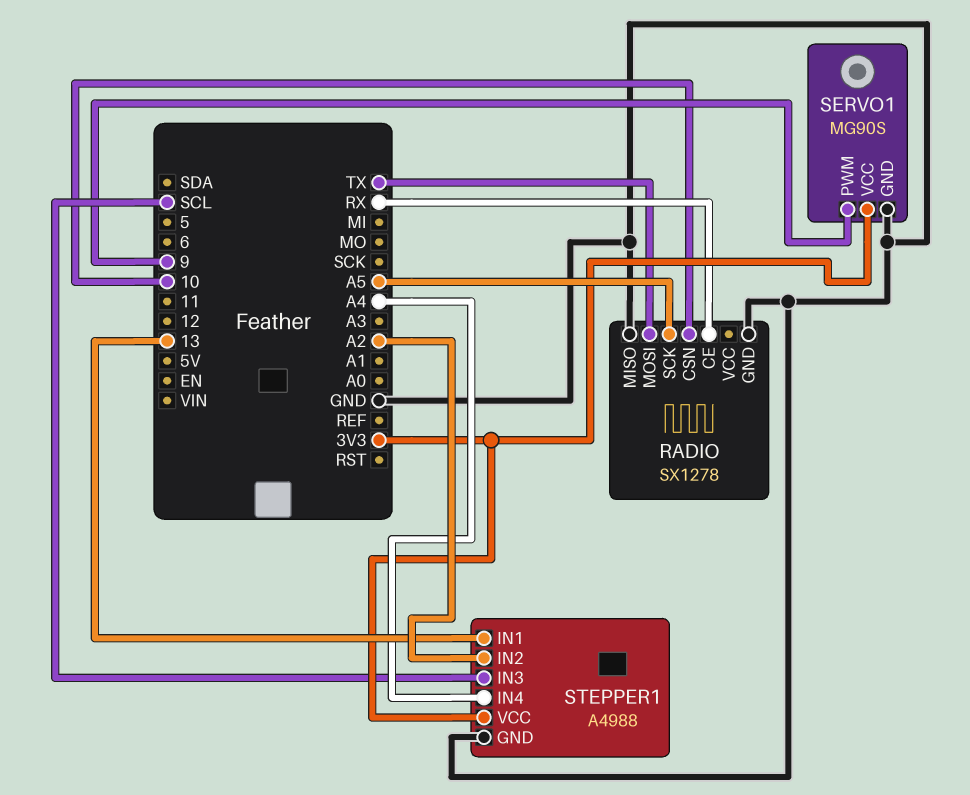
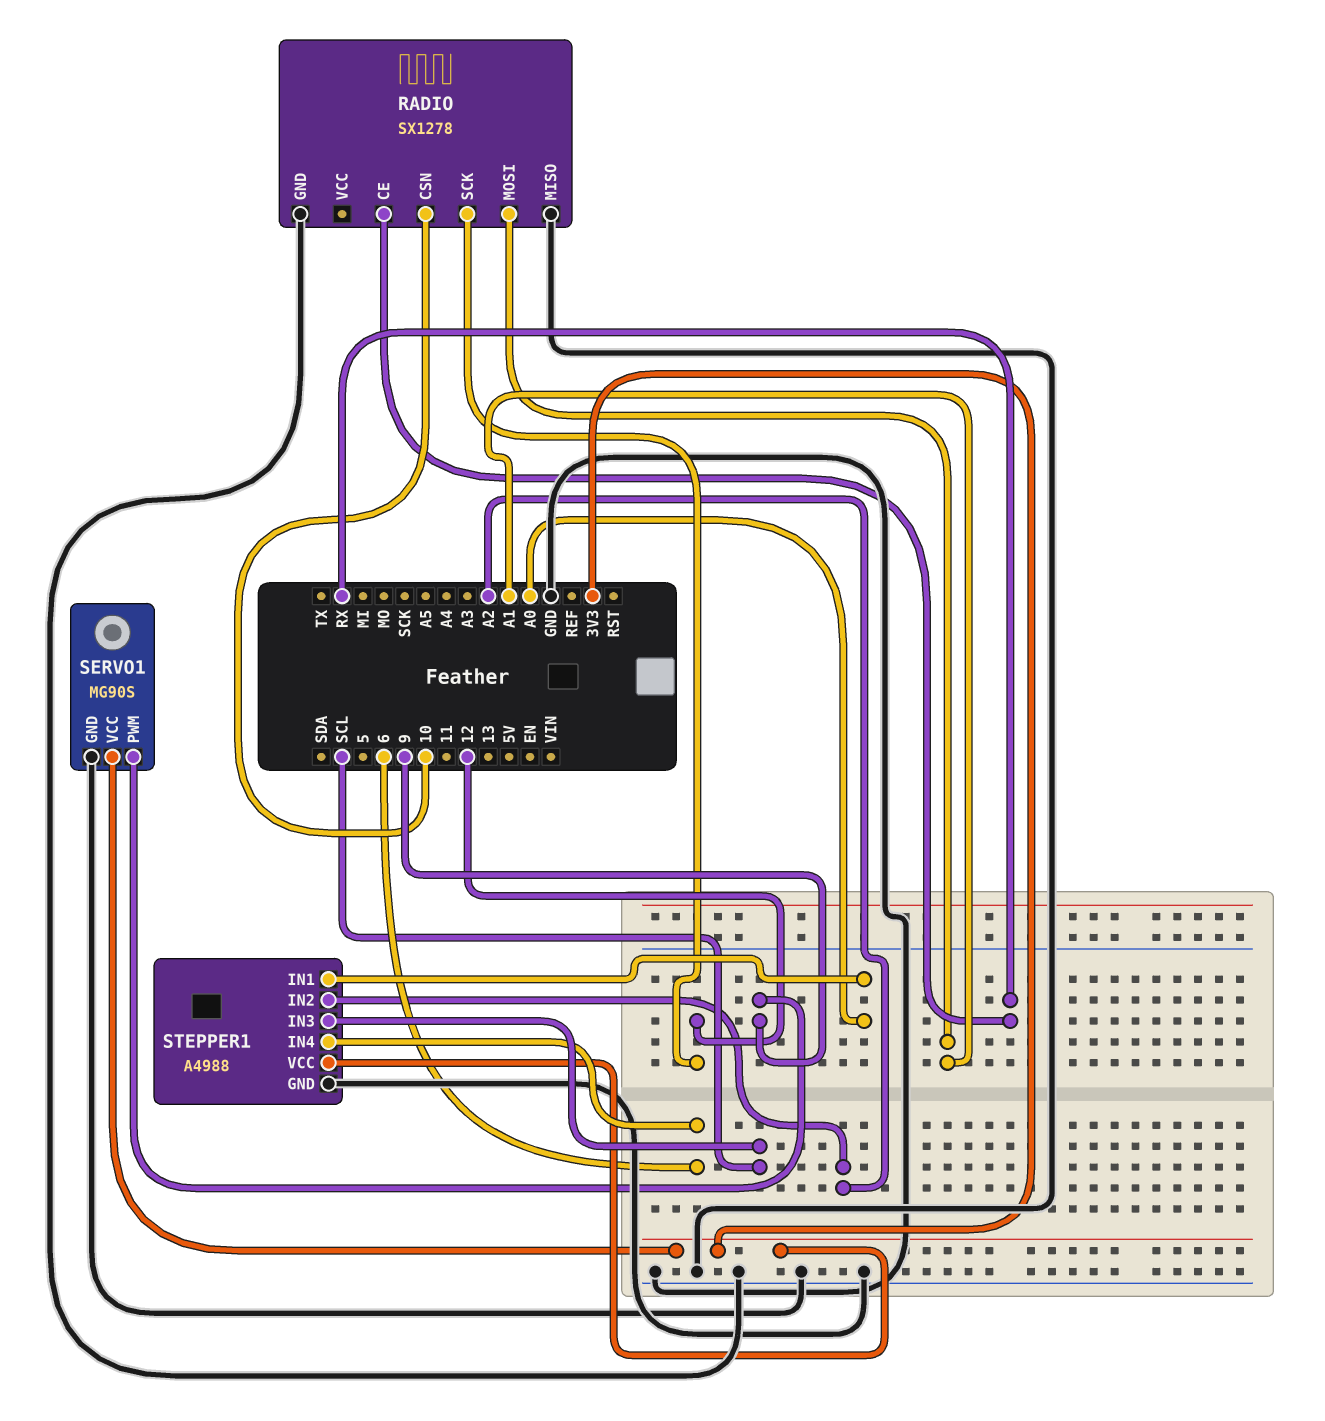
RADIO pin MOSI: TX -> A1
RADIO pin SCK: A5 -> 12
STEPPER1 pin IN1: 13 -> A0
STEPPER1 pin IN4: A4 -> 6

